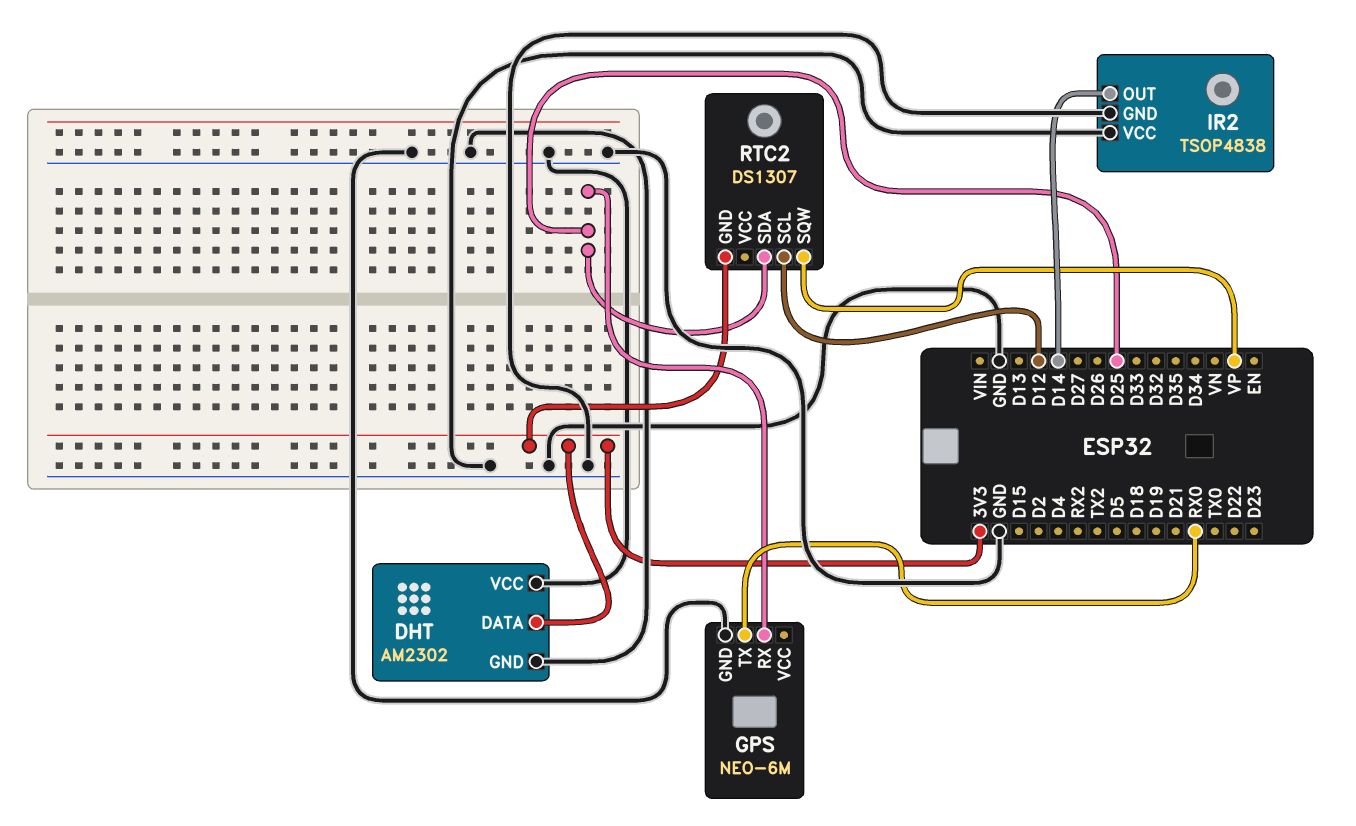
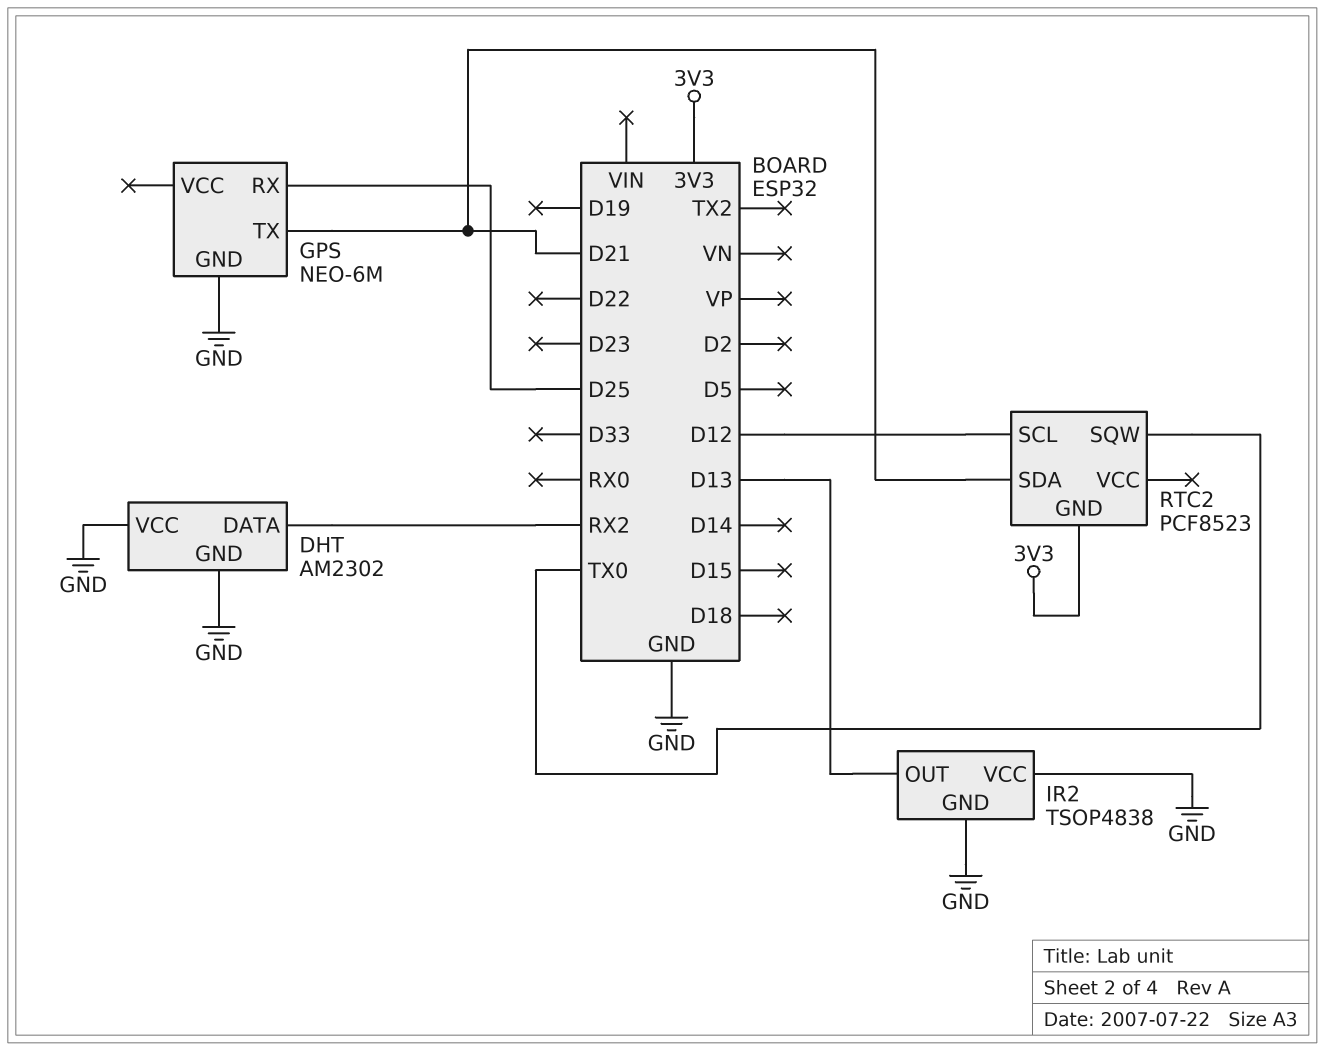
DHT pin DATA: 3V3 -> RX2
GPS pin TX: RX0 -> D21
IR2 pin OUT: D14 -> D13
RTC2: DS1307 -> PCF8523
RTC2 pin SDA: D25 -> D21
RTC2 pin SQW: VP -> TX0

